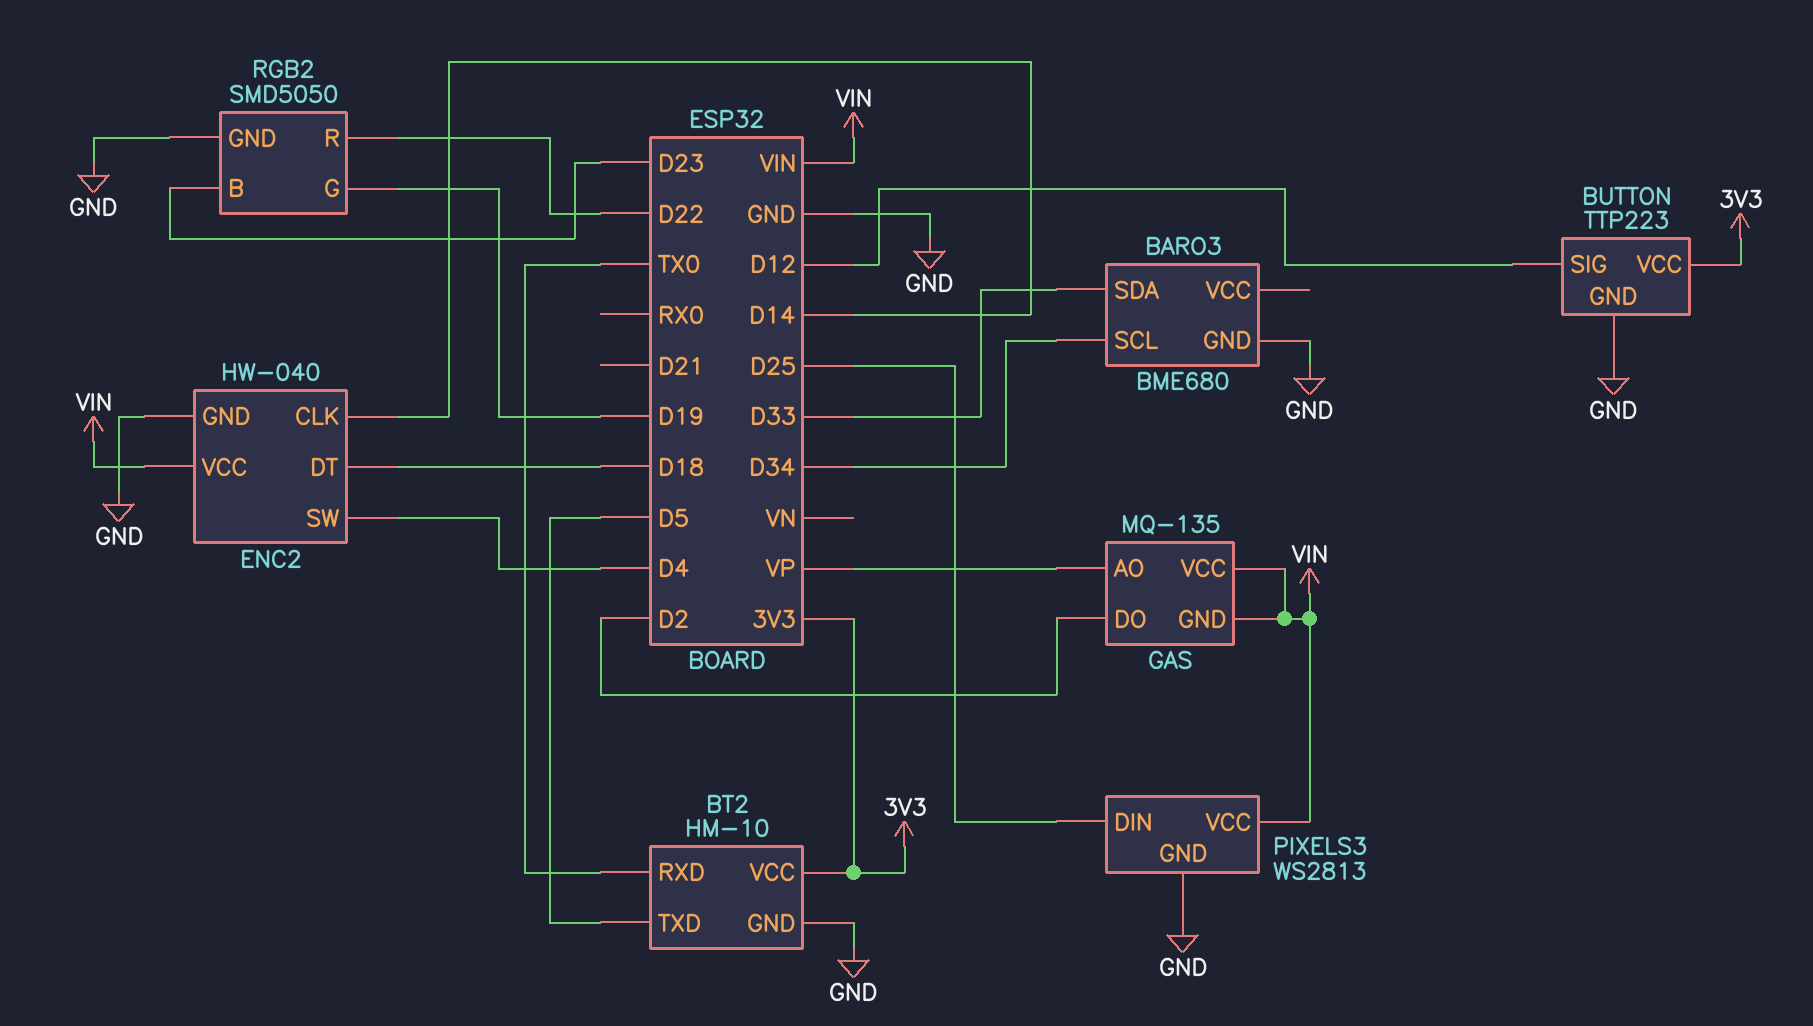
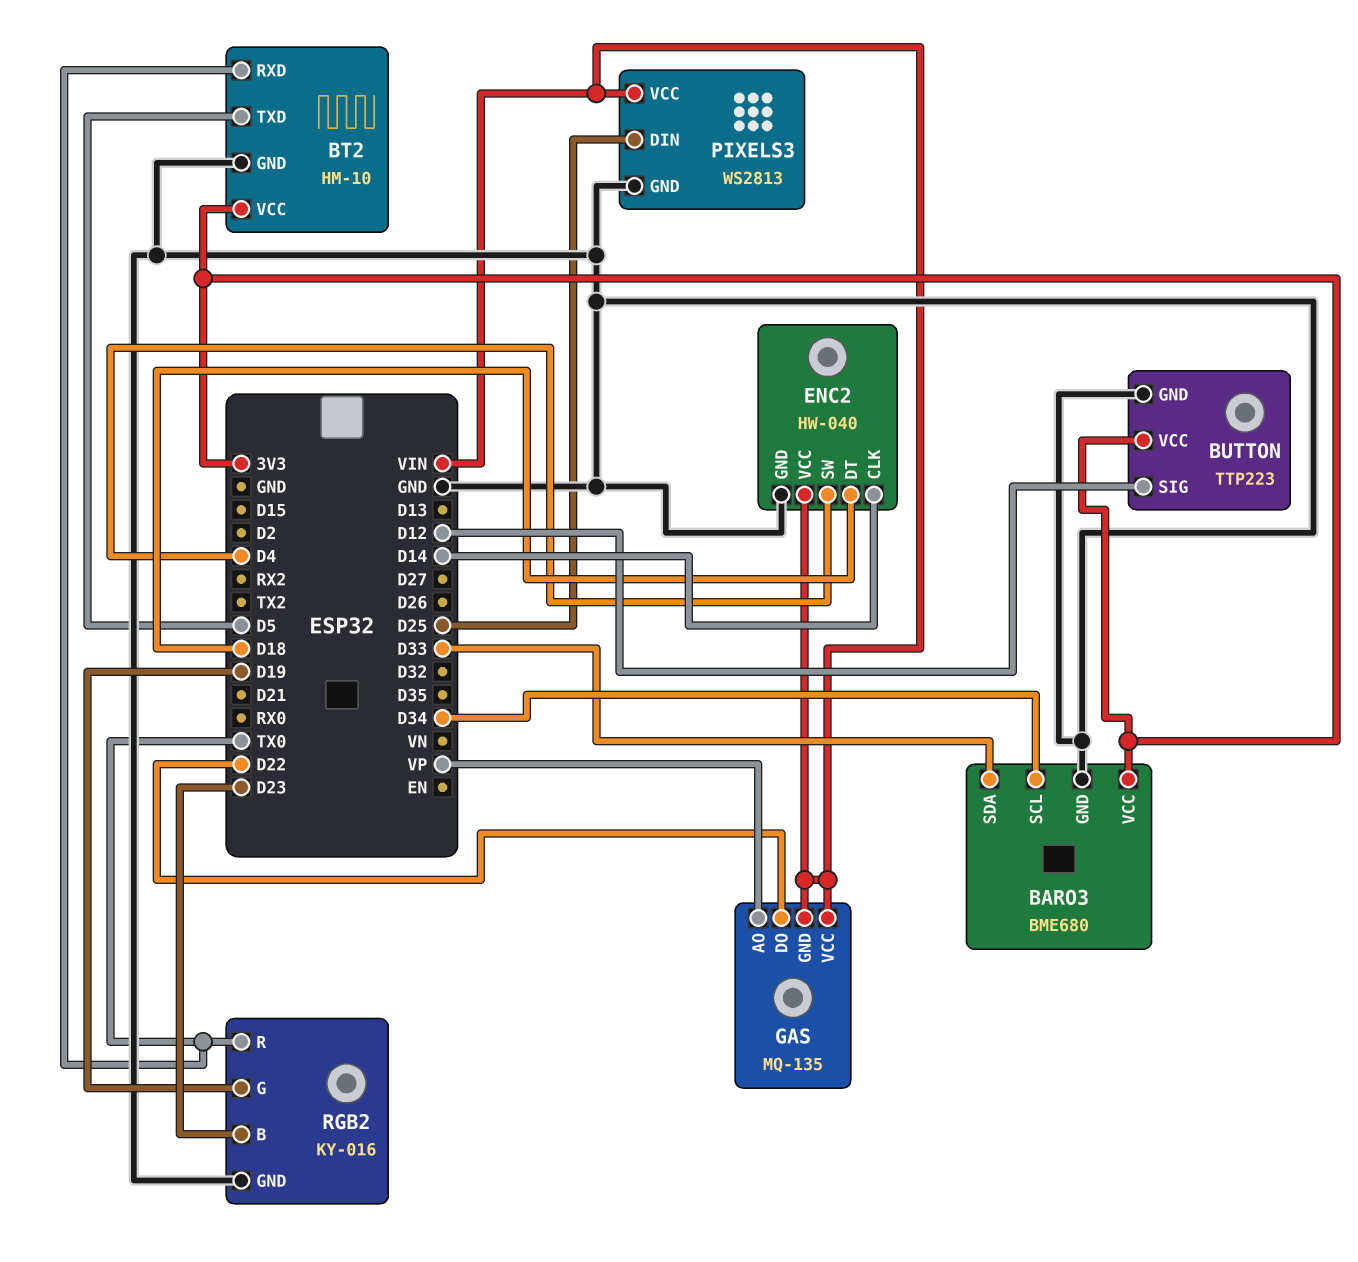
BARO3 pin VCC: none -> 3V3
GAS pin DO: D2 -> D22
RGB2: SMD5050 -> KY-016
RGB2 pin R: D22 -> TX0

